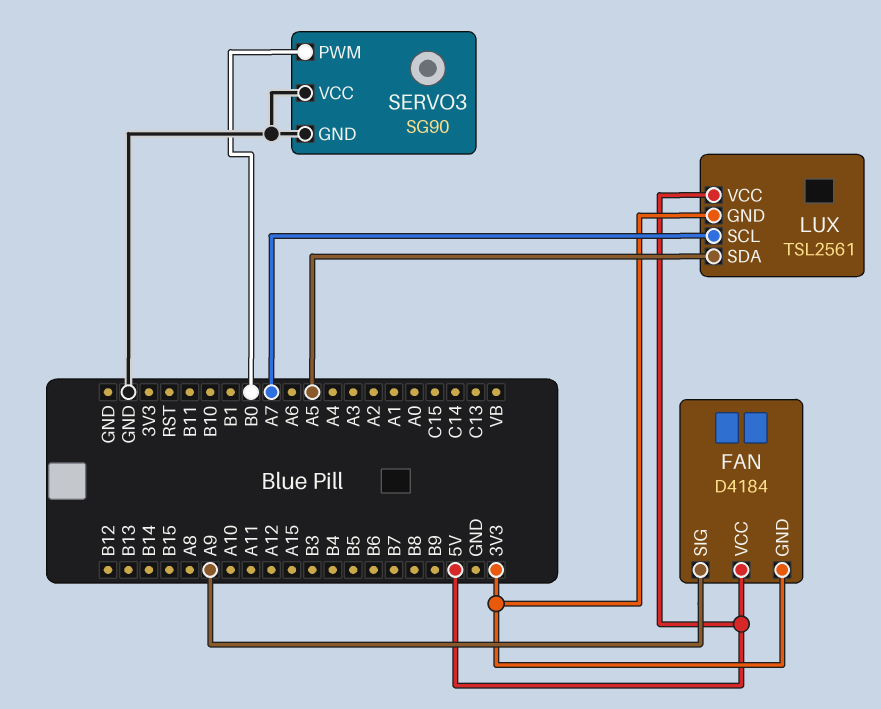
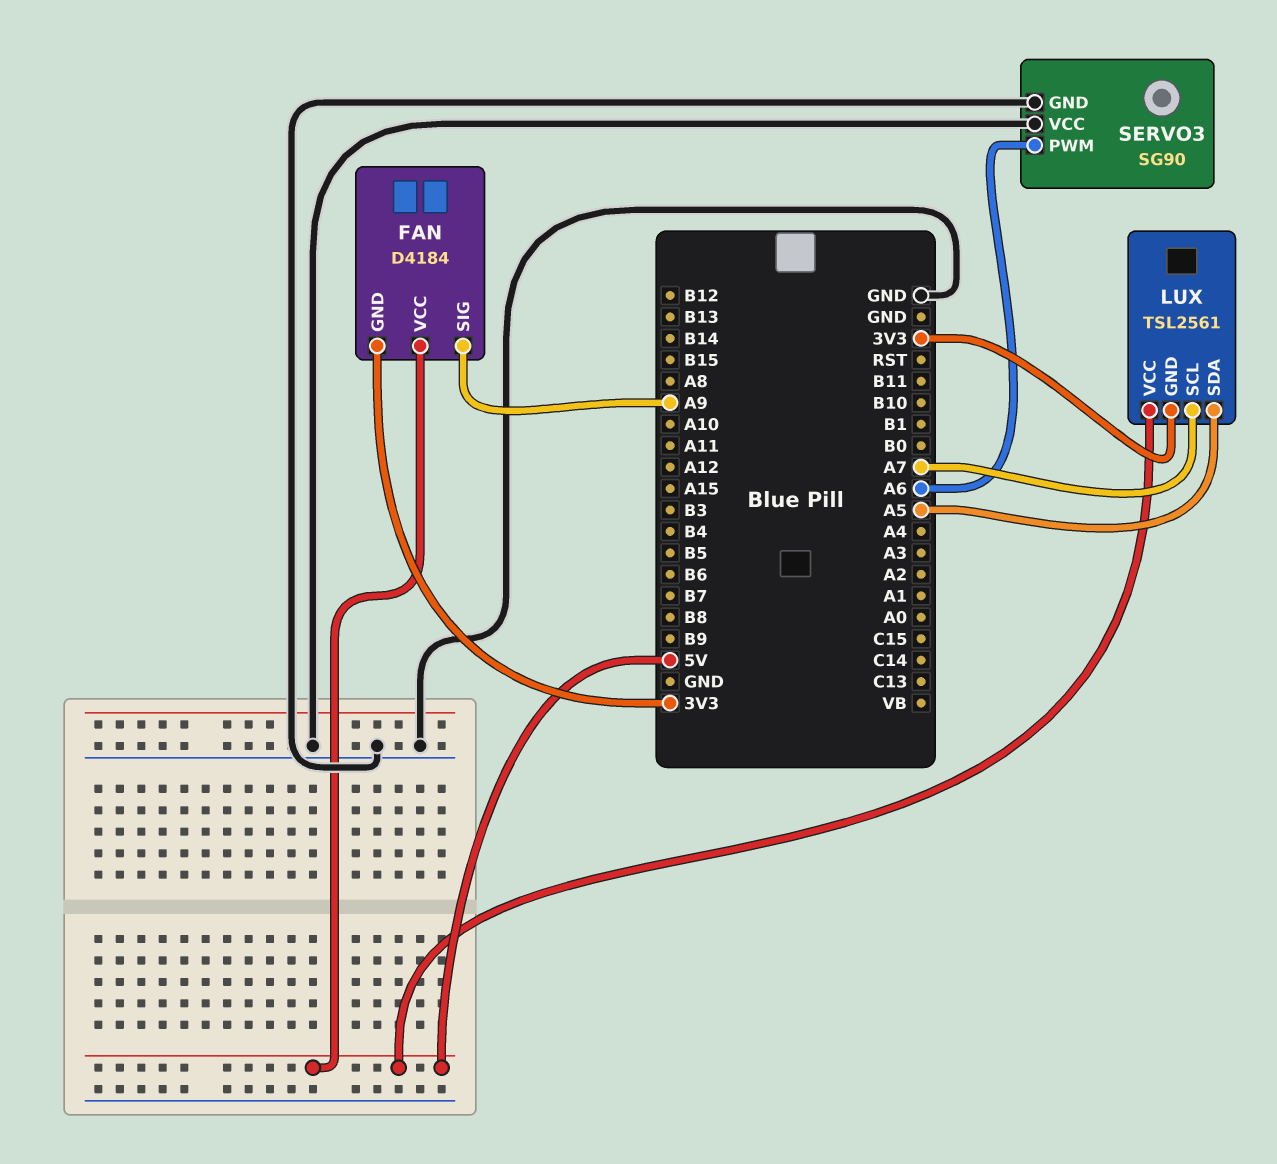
SERVO3 pin PWM: B0 -> A6

